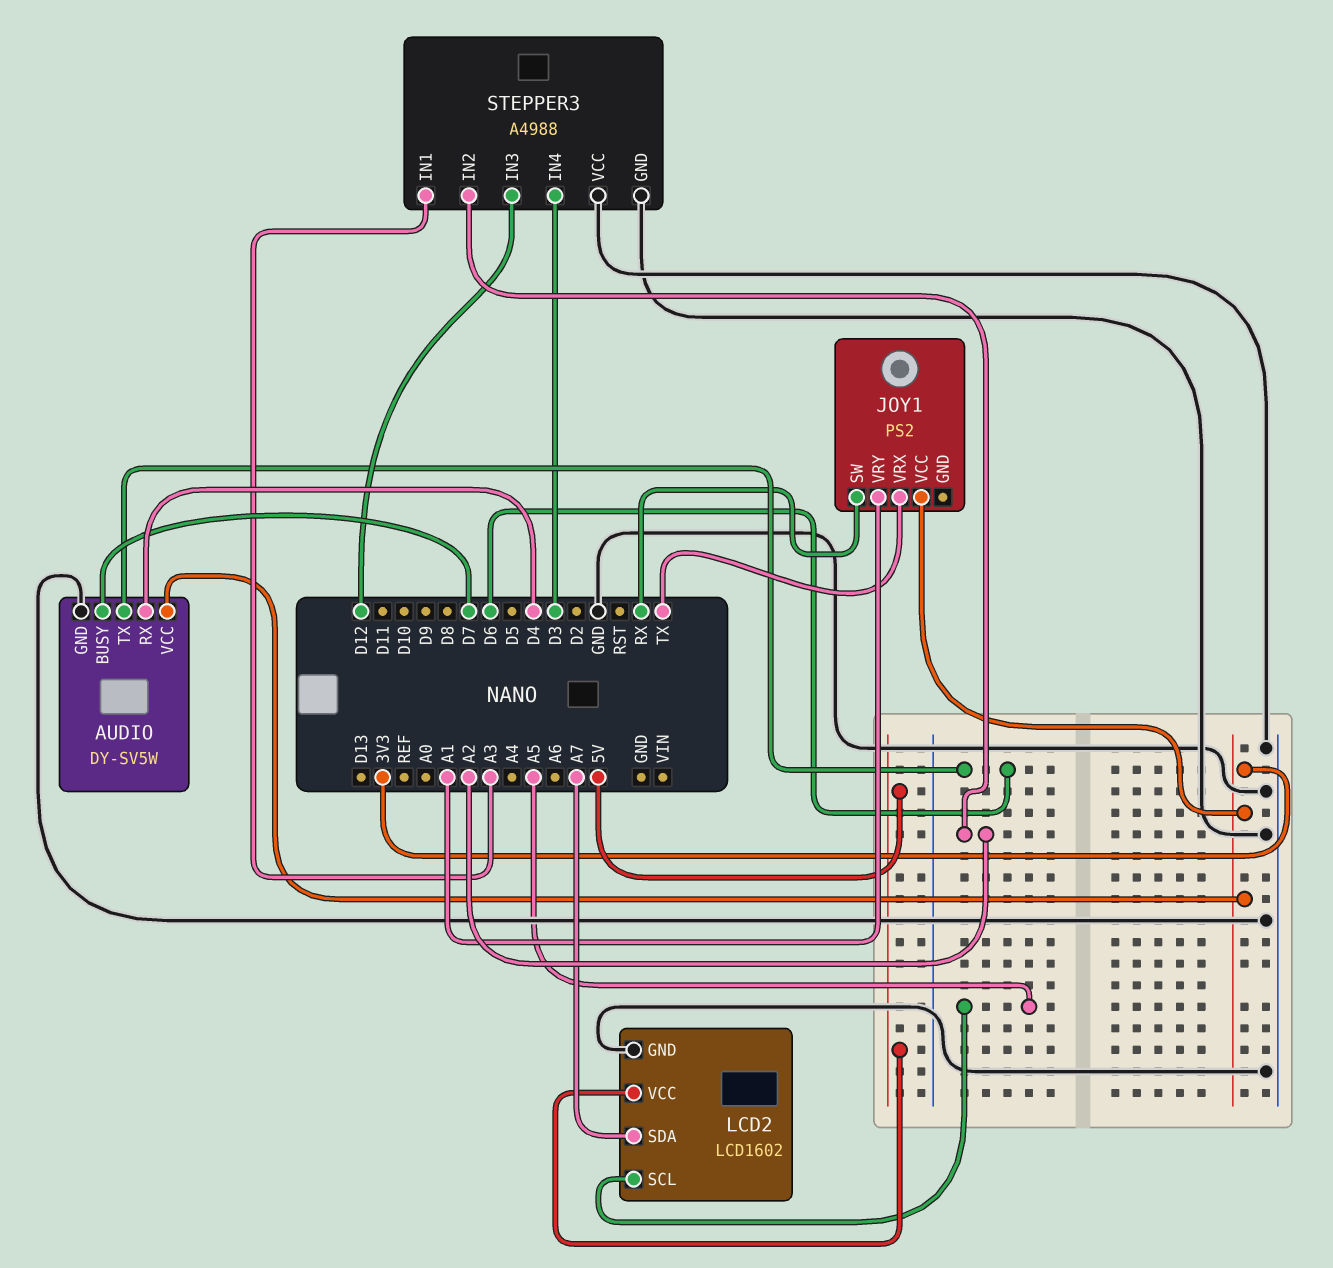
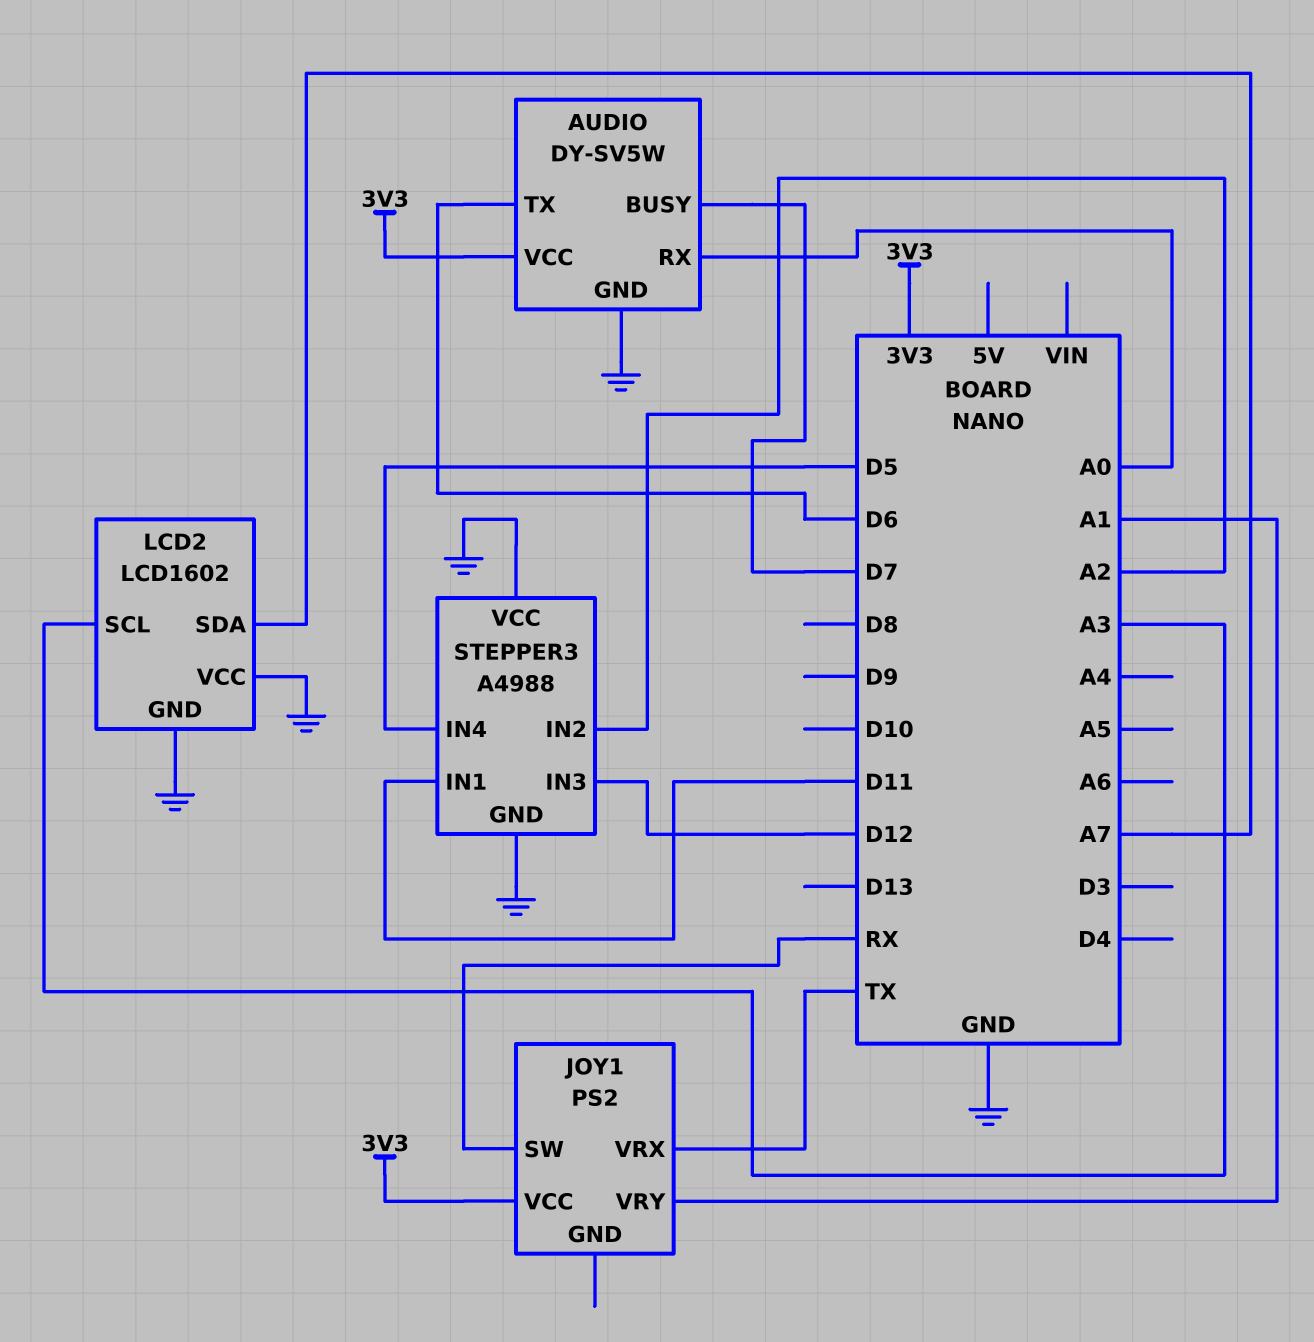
AUDIO pin RX: D4 -> A0
LCD2 pin SCL: A5 -> A3
LCD2 pin VCC: 5V -> GND
STEPPER3 pin IN1: A3 -> D11
STEPPER3 pin IN4: D3 -> D5

